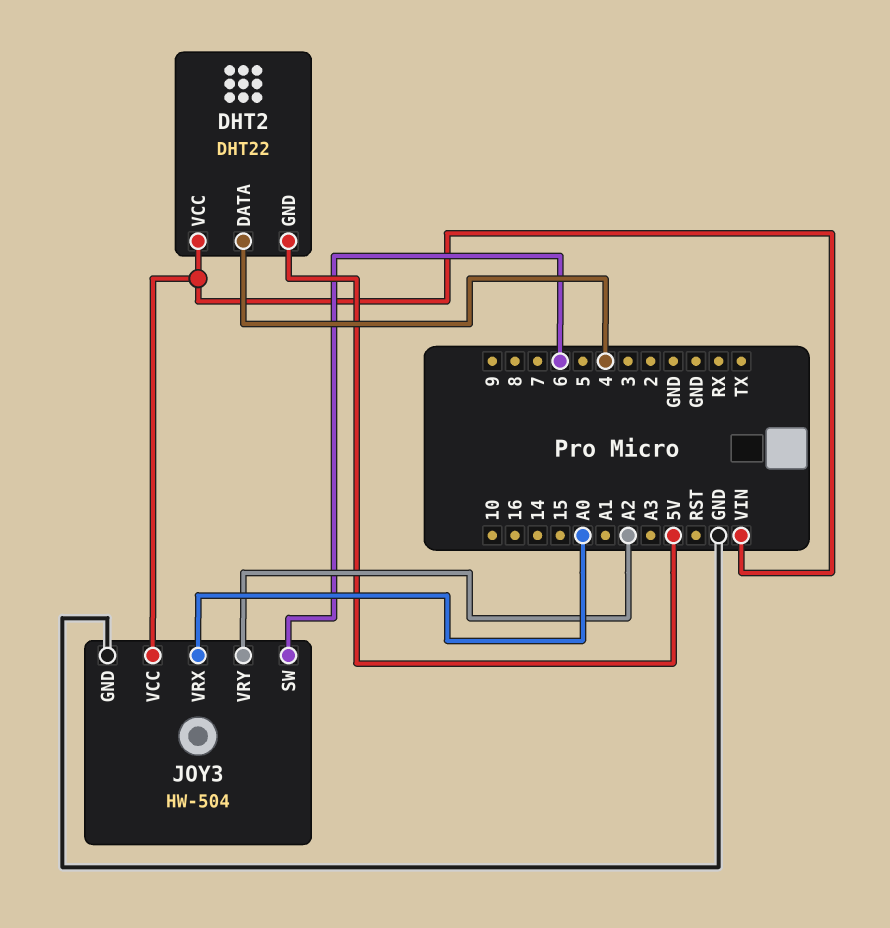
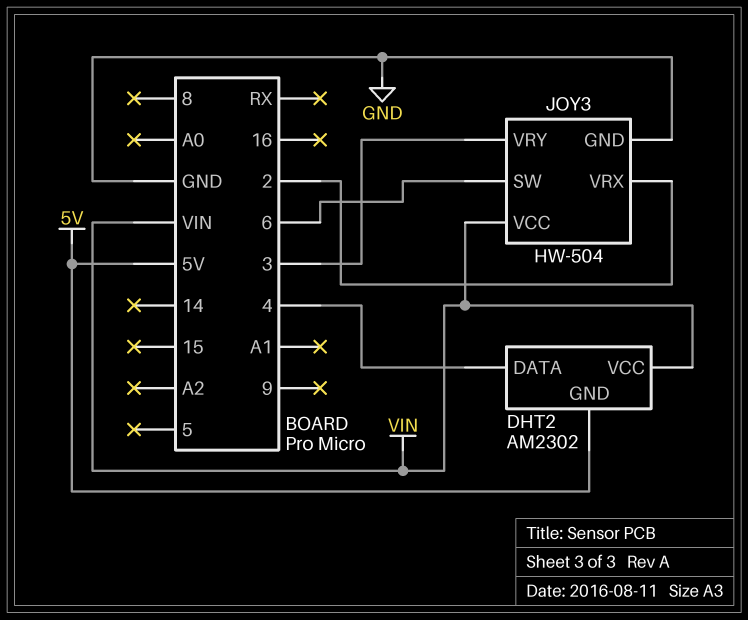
DHT2: DHT22 -> AM2302
JOY3 pin VRX: A0 -> 2
JOY3 pin VRY: A2 -> 3

